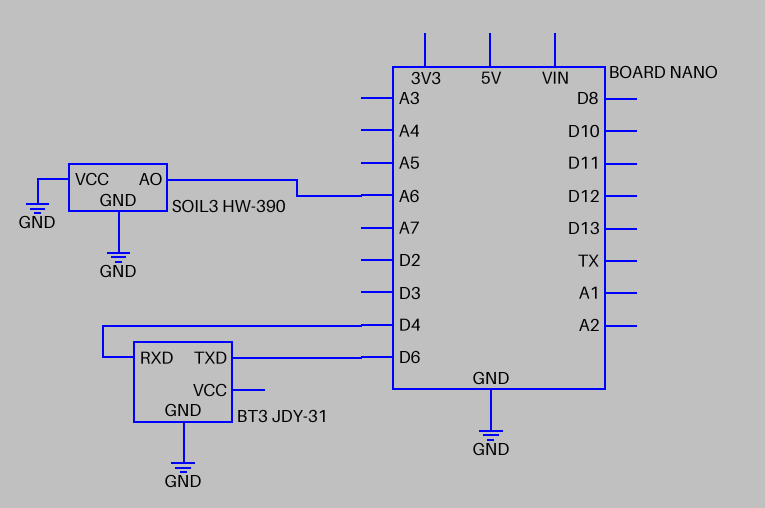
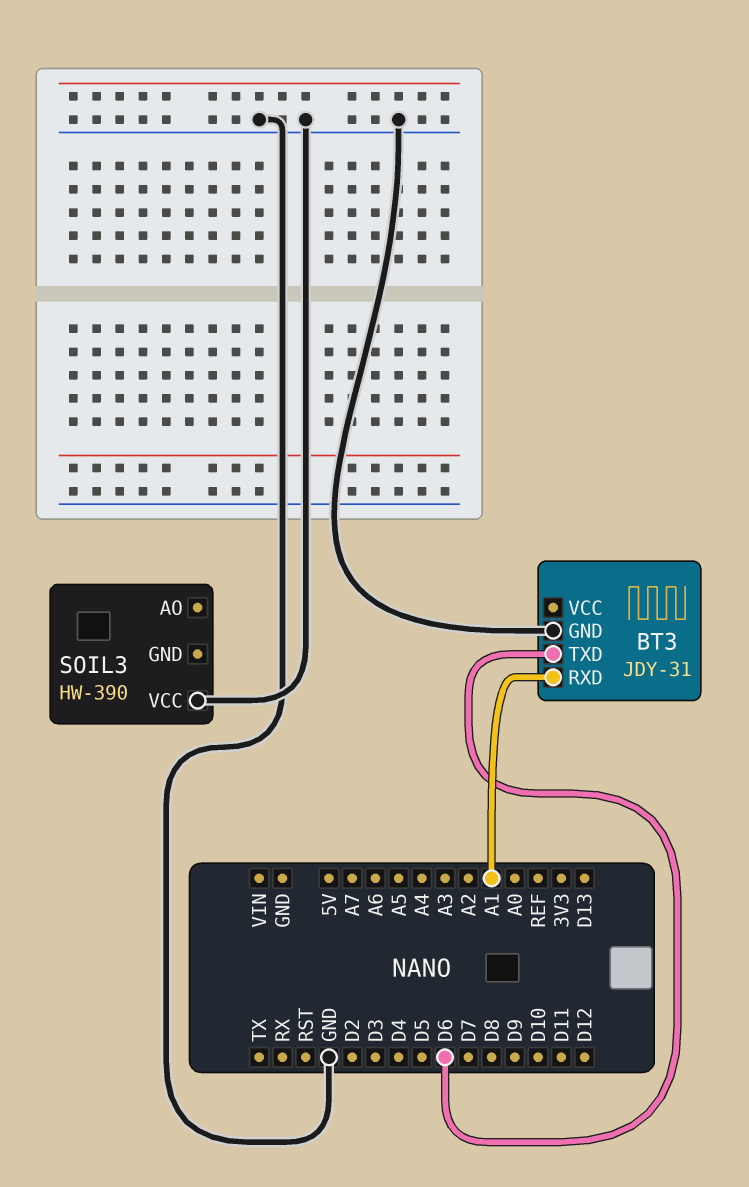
BT3 pin RXD: D4 -> A1
SOIL3 pin AO: A6 -> none
SOIL3 pin GND: GND -> none

